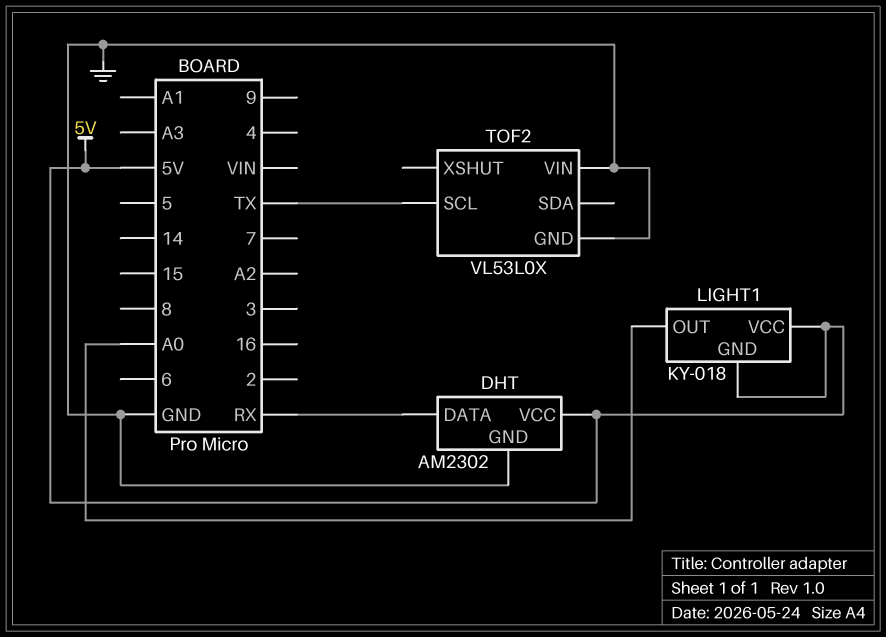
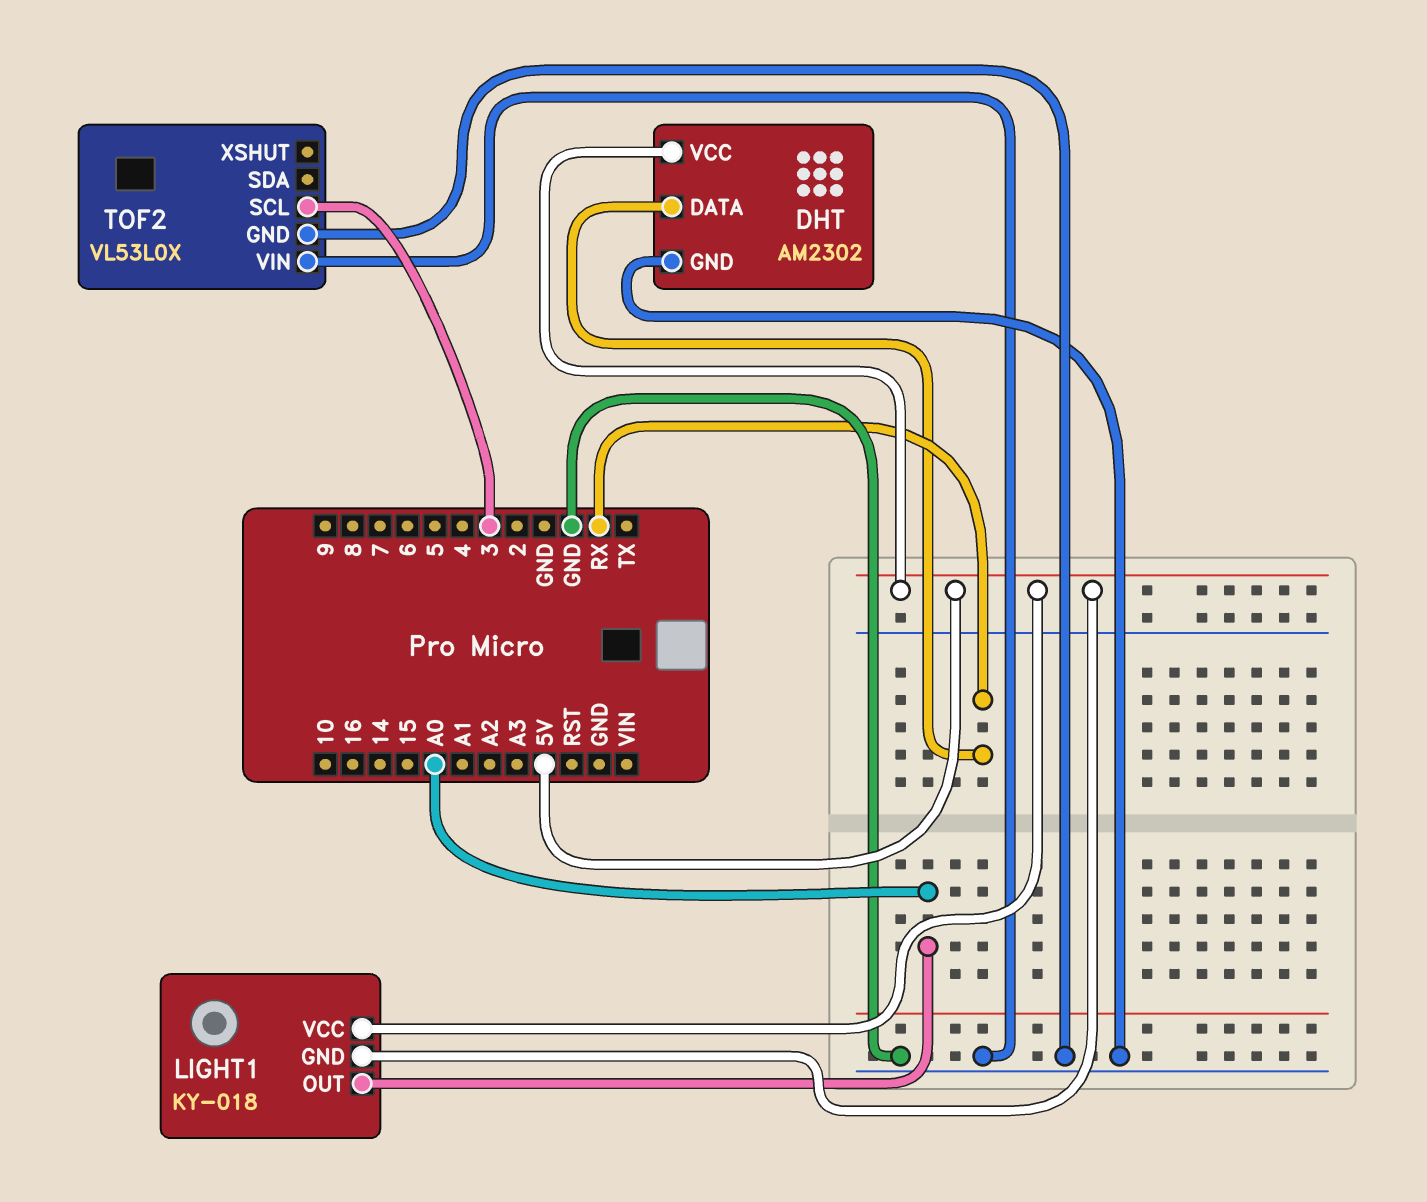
TOF2 pin SCL: TX -> 3

